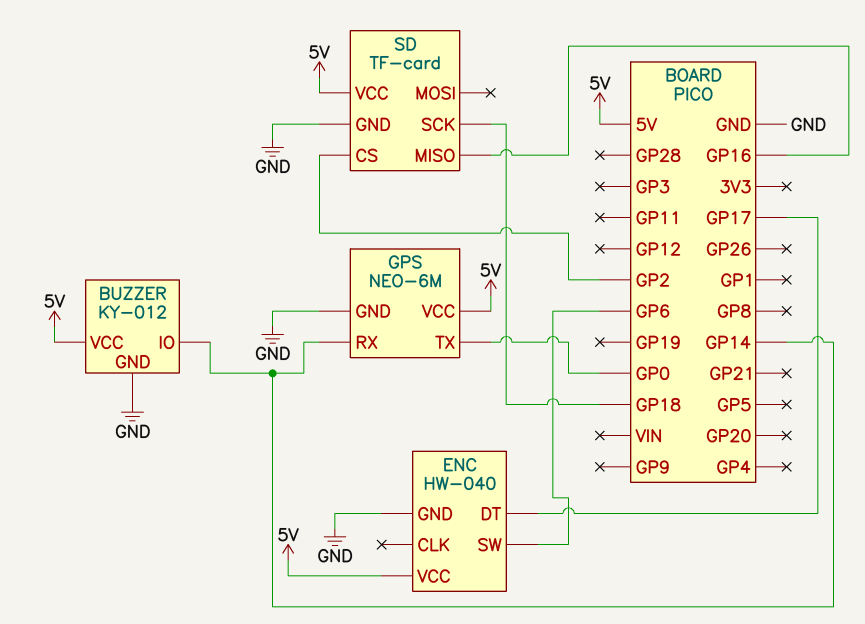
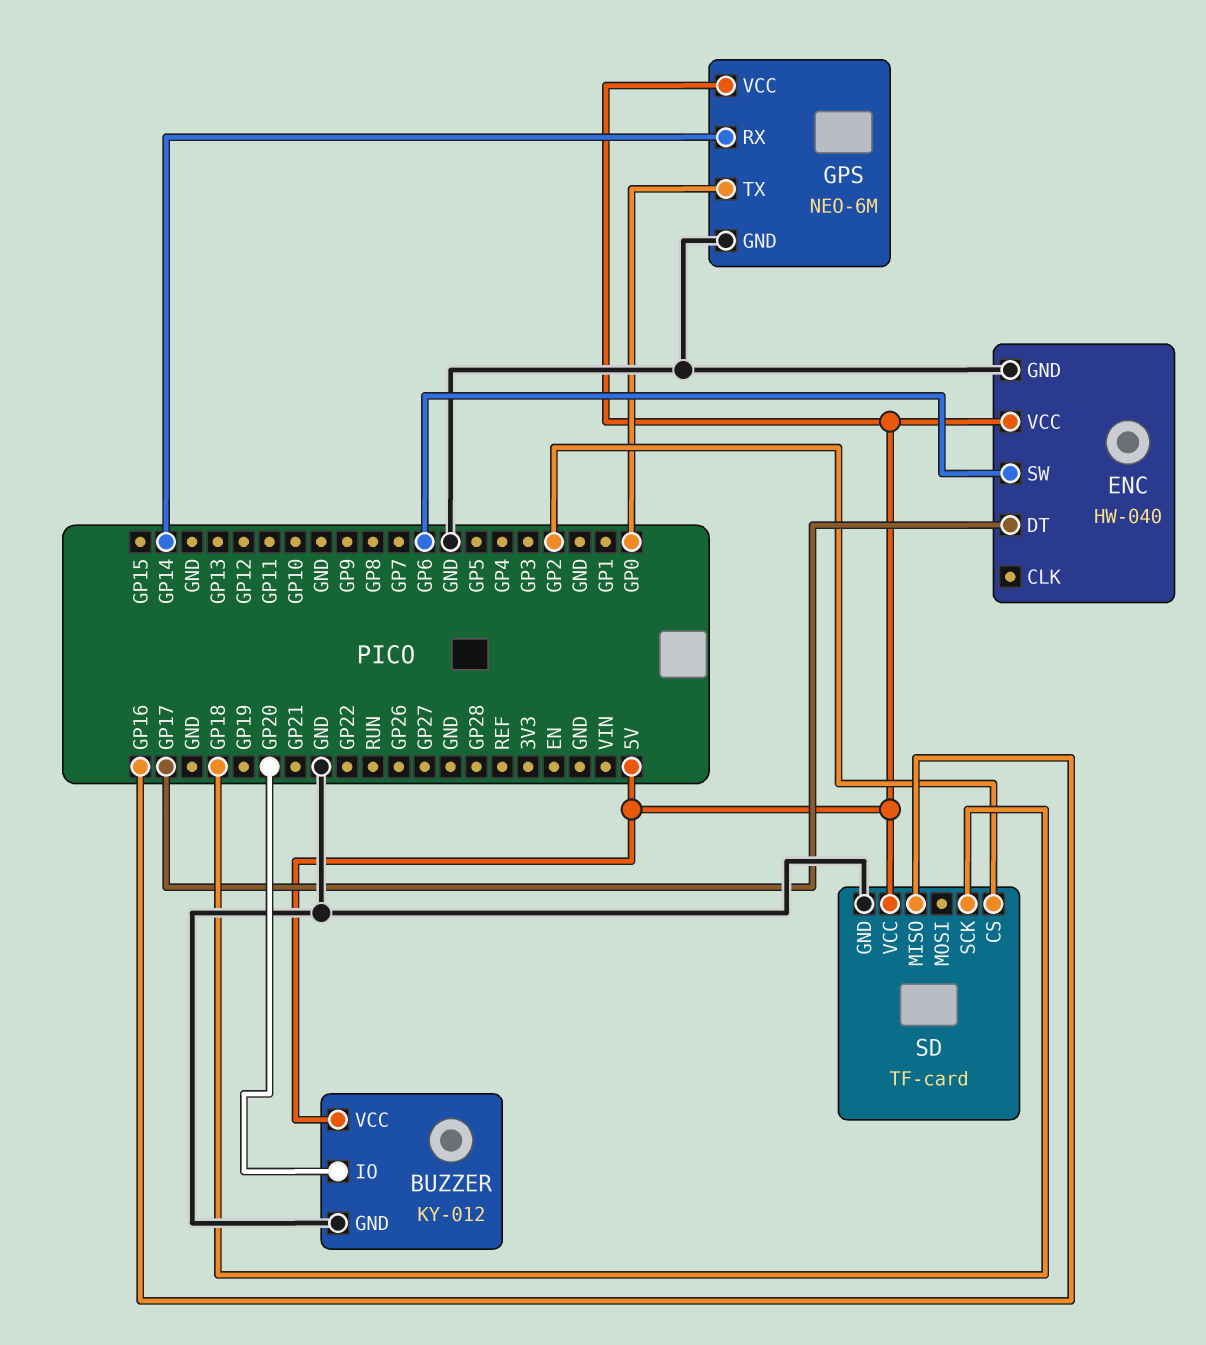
BUZZER pin IO: GP14 -> GP20

